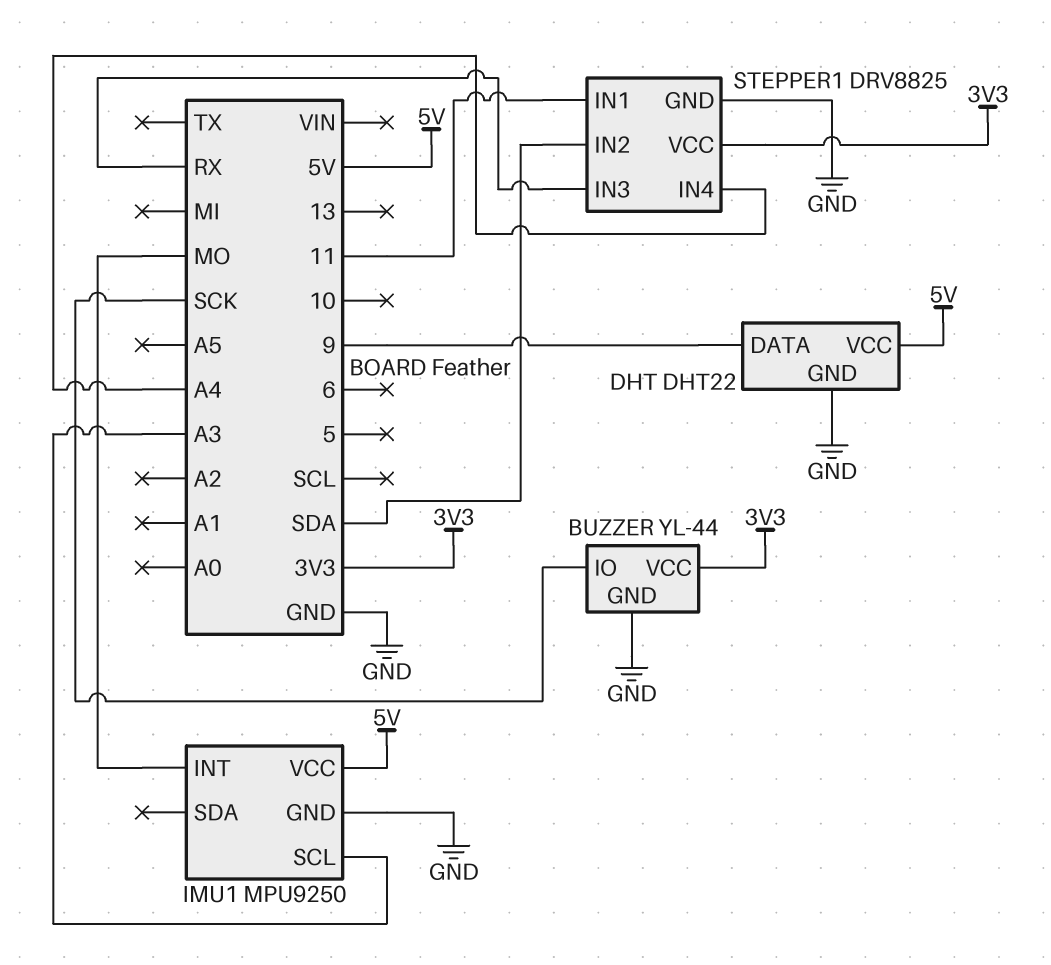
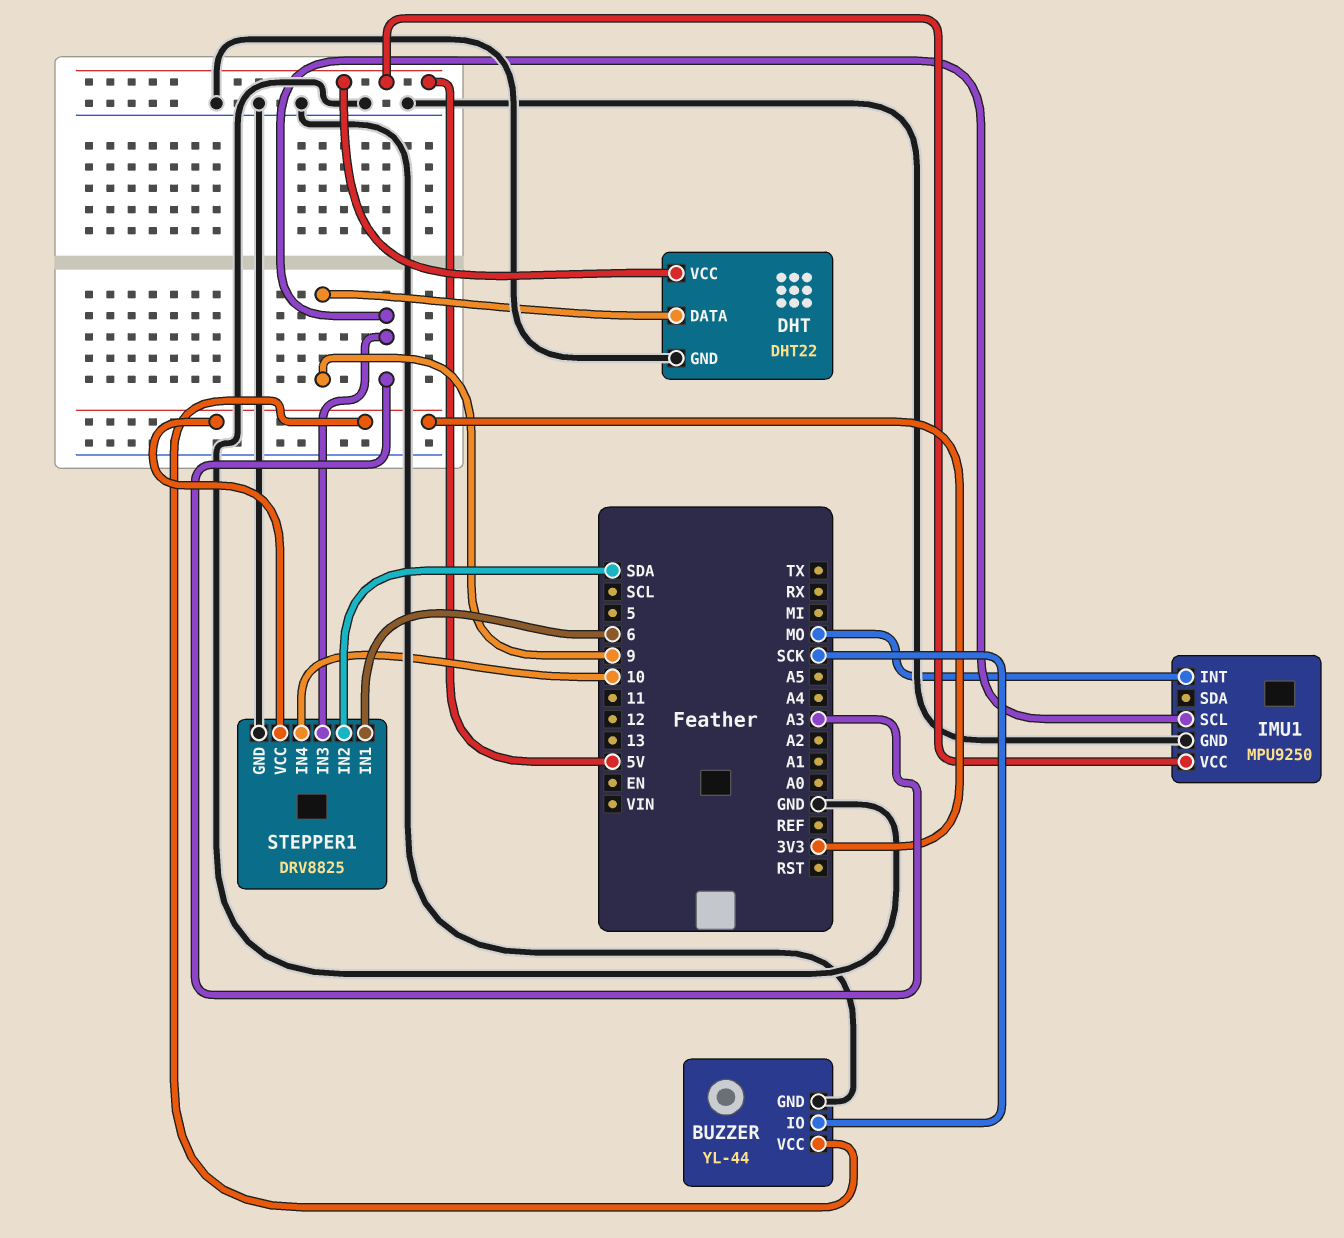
STEPPER1 pin IN1: 11 -> 6
STEPPER1 pin IN3: RX -> A3
STEPPER1 pin IN4: A4 -> 10

